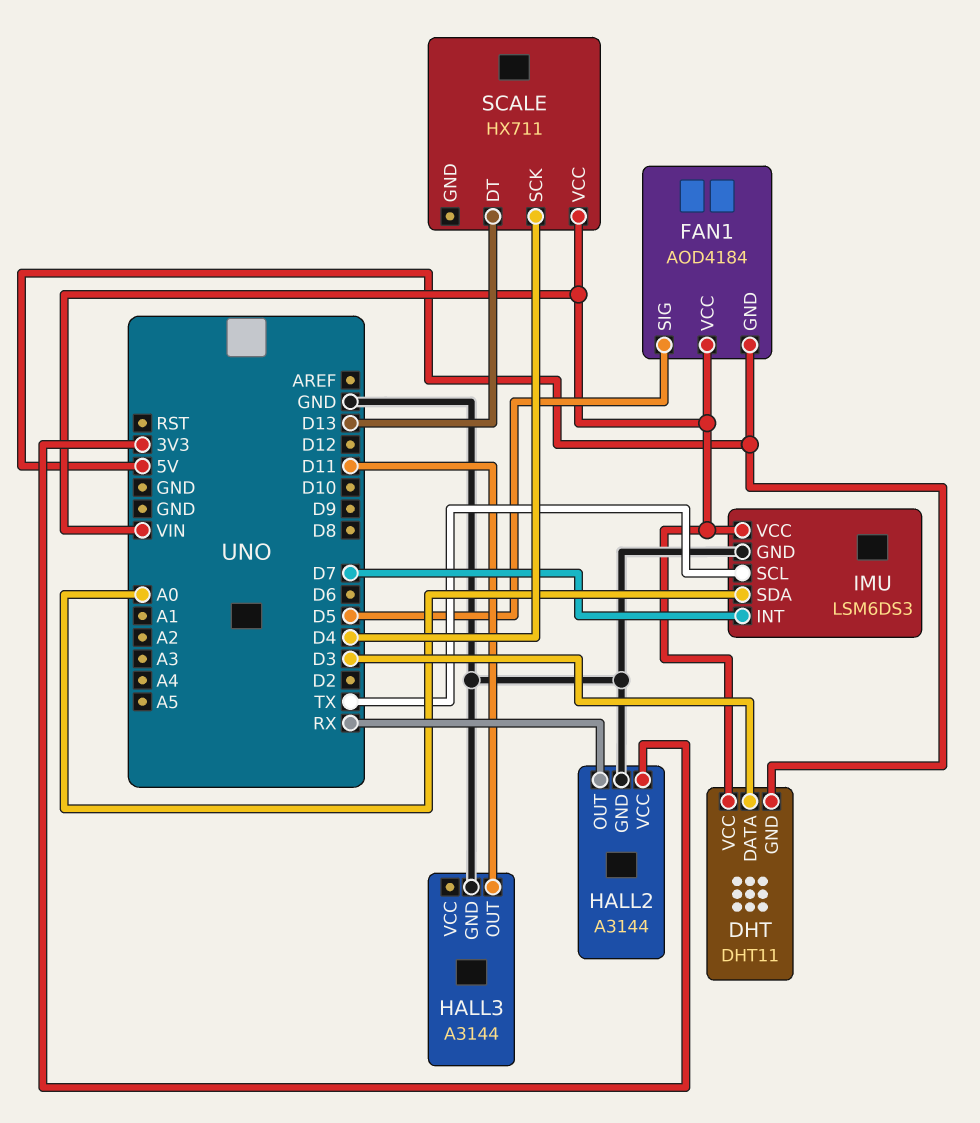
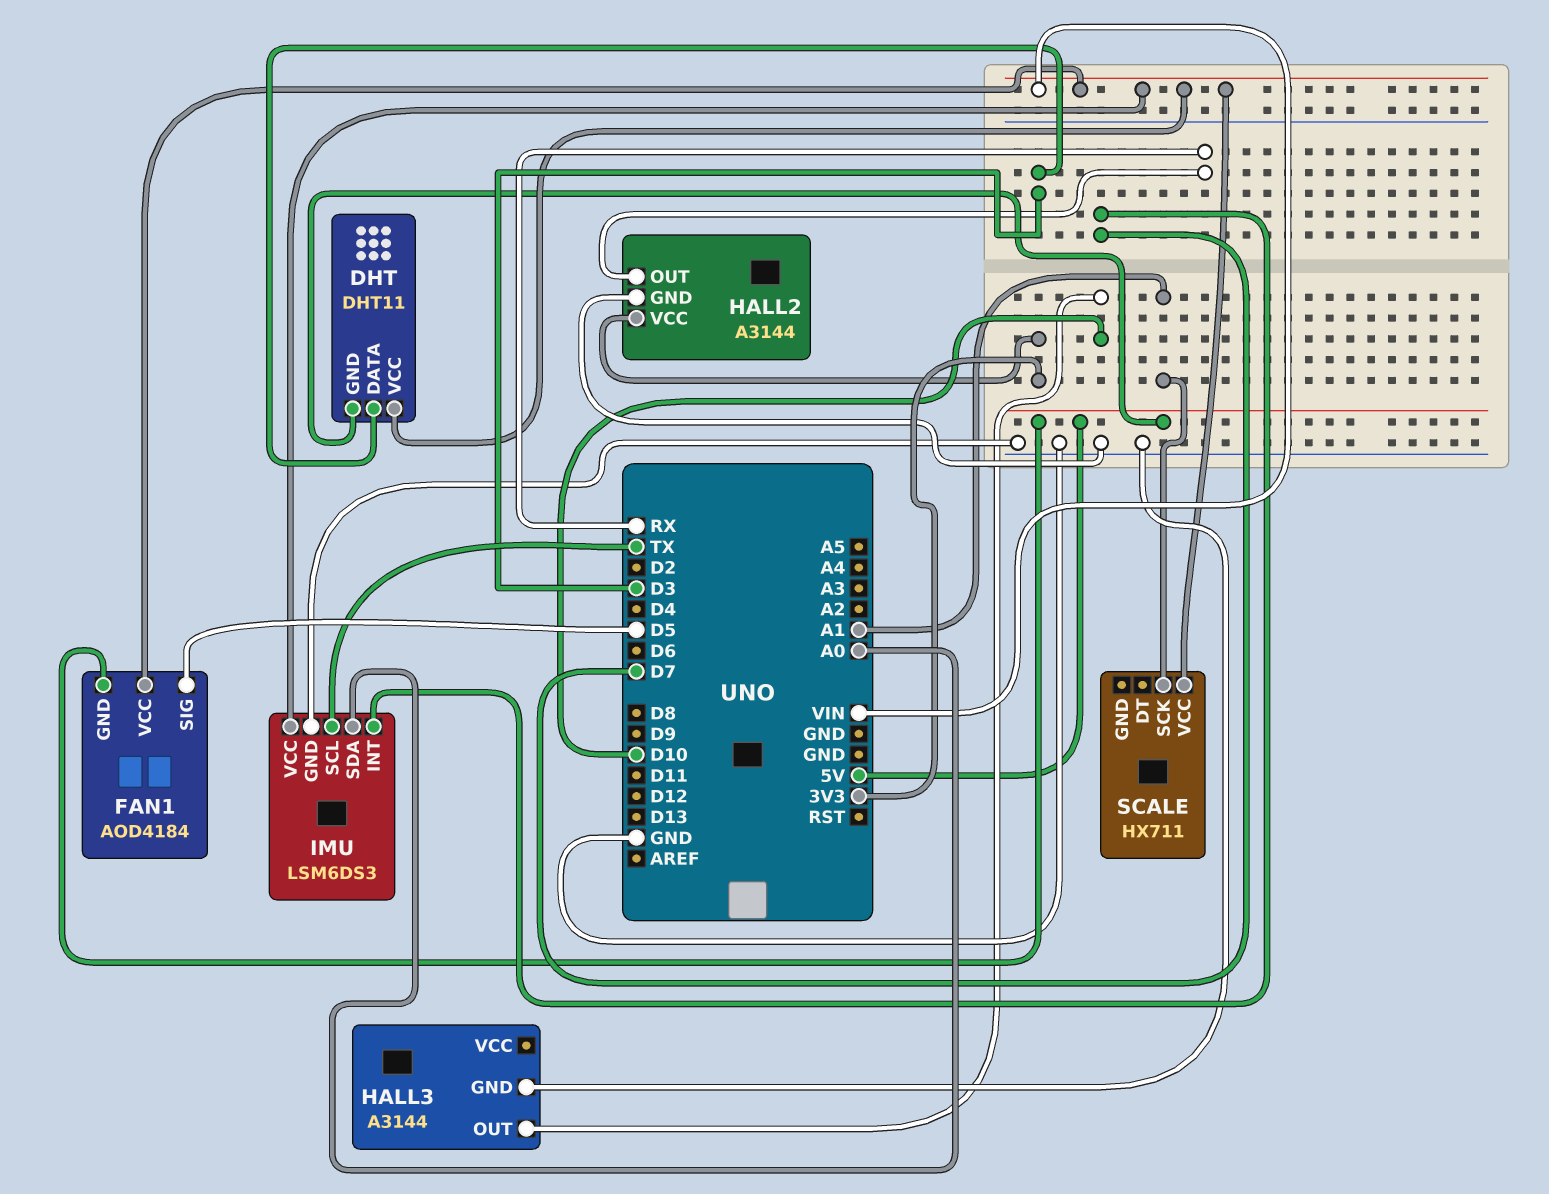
HALL3 pin OUT: D11 -> D10
SCALE pin DT: D13 -> none
SCALE pin SCK: D4 -> A1

